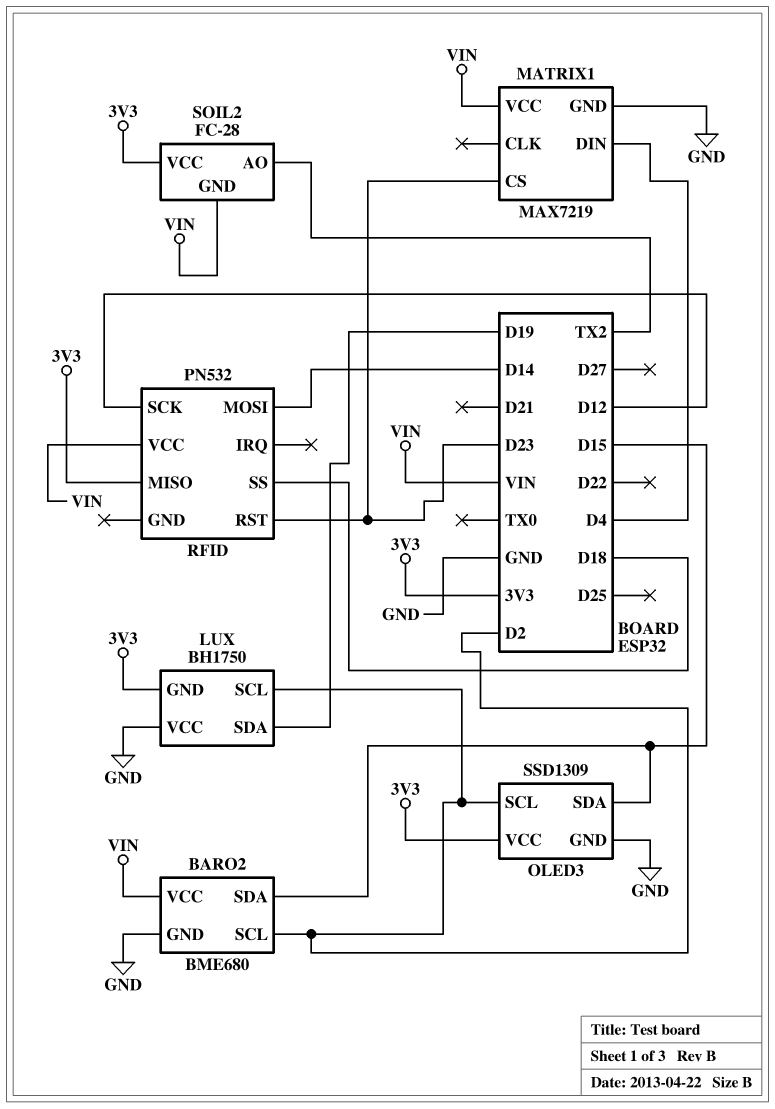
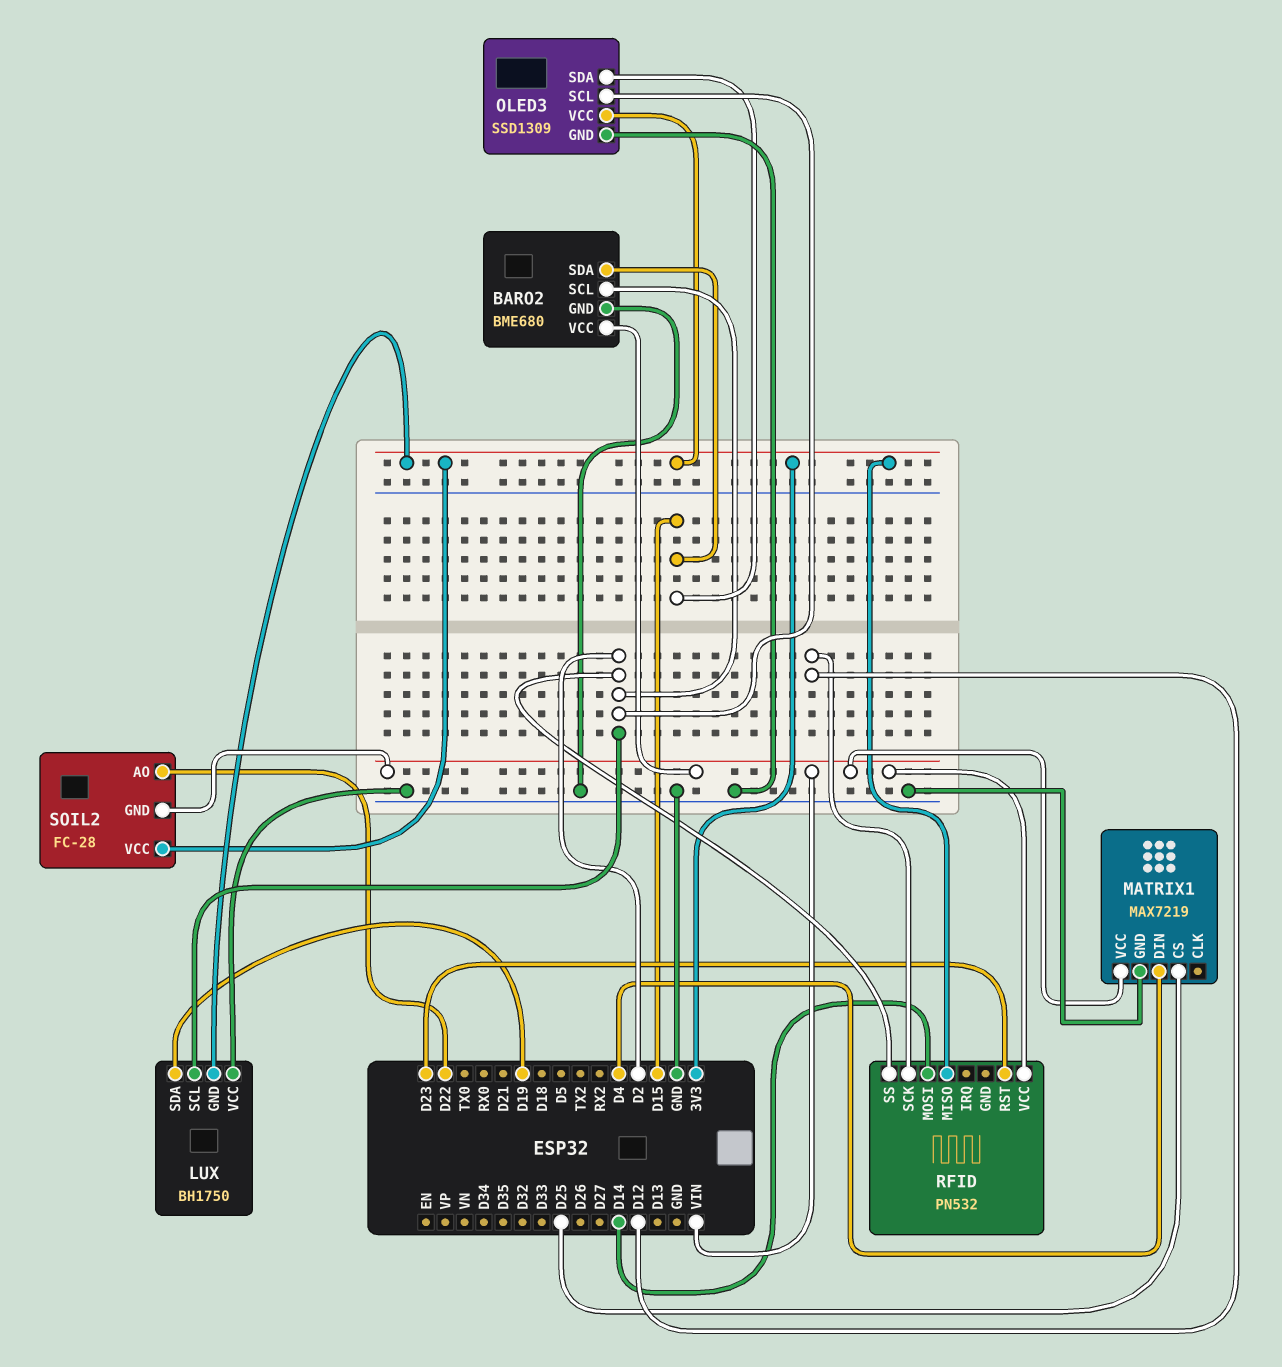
MATRIX1 pin CS: D23 -> D25
RFID pin SS: D18 -> D2
SOIL2 pin AO: TX2 -> D22

